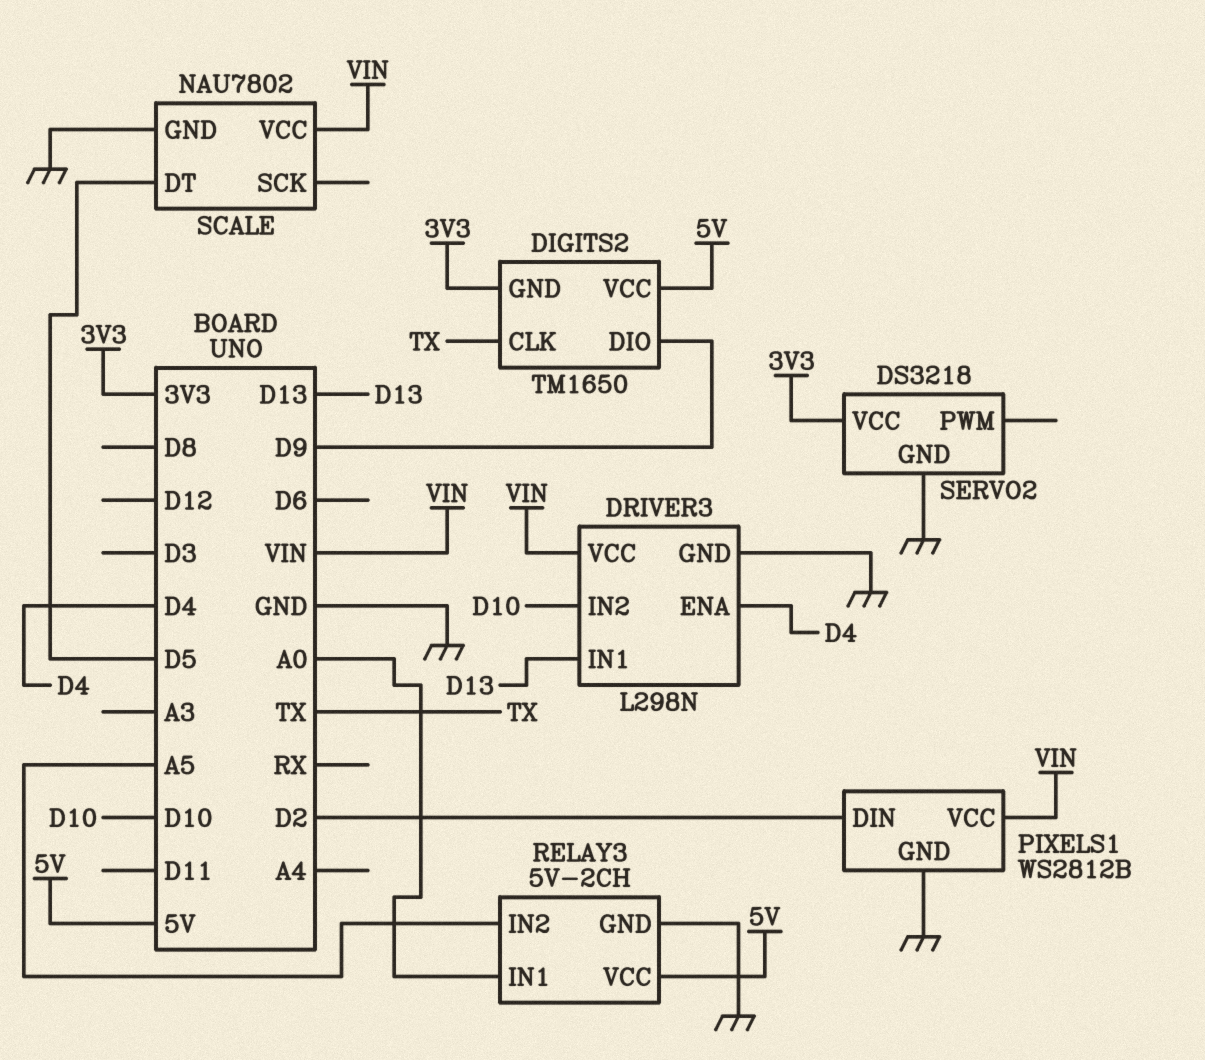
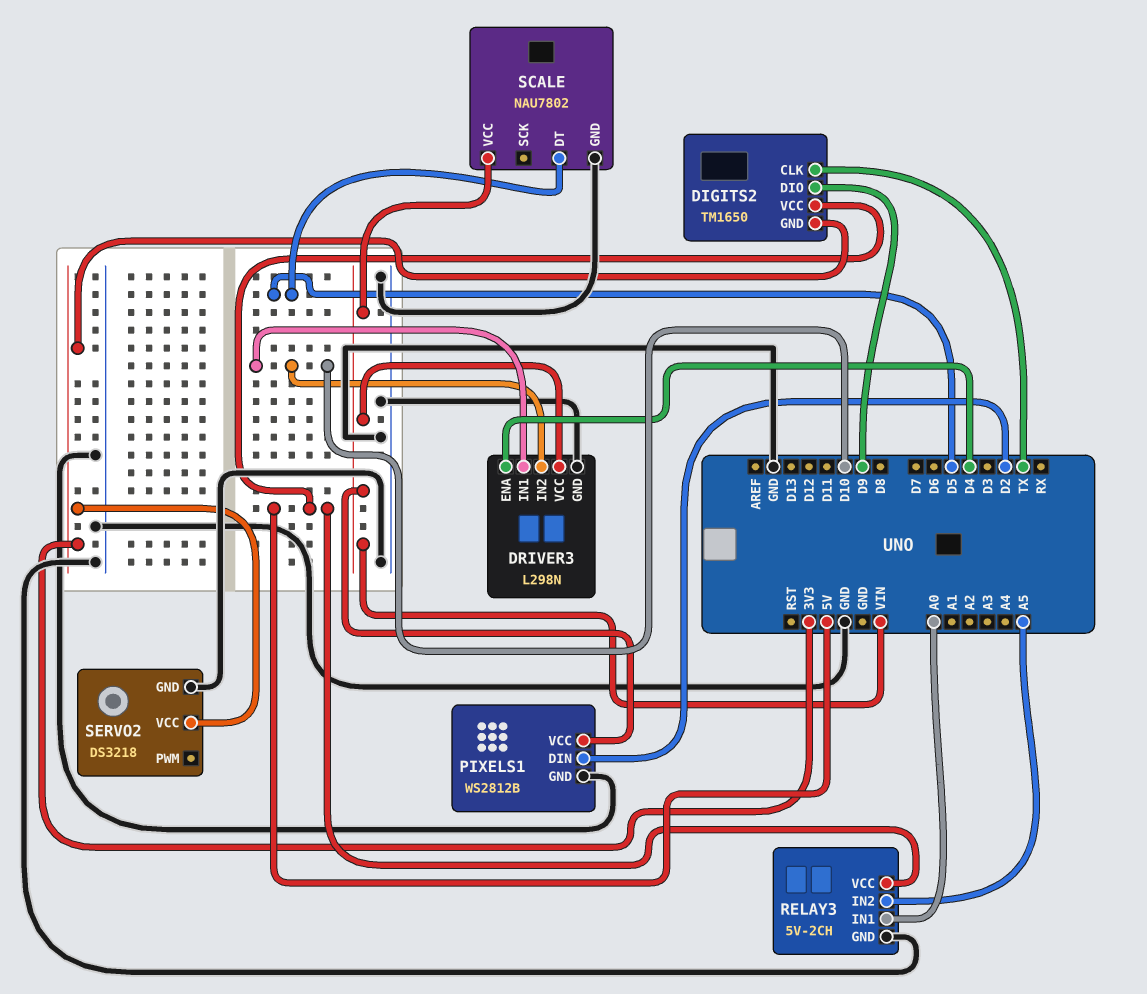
DRIVER3 pin IN1: D13 -> D10

